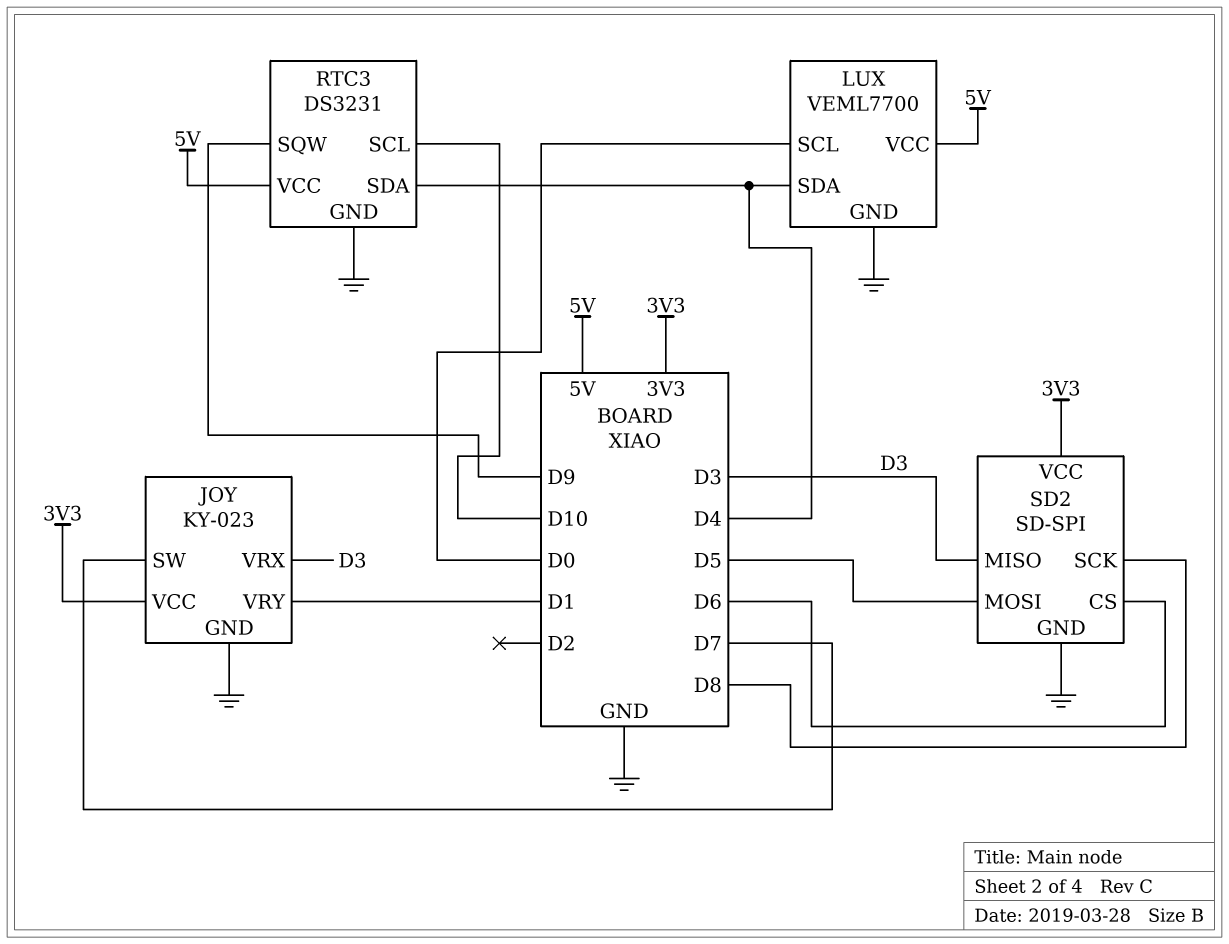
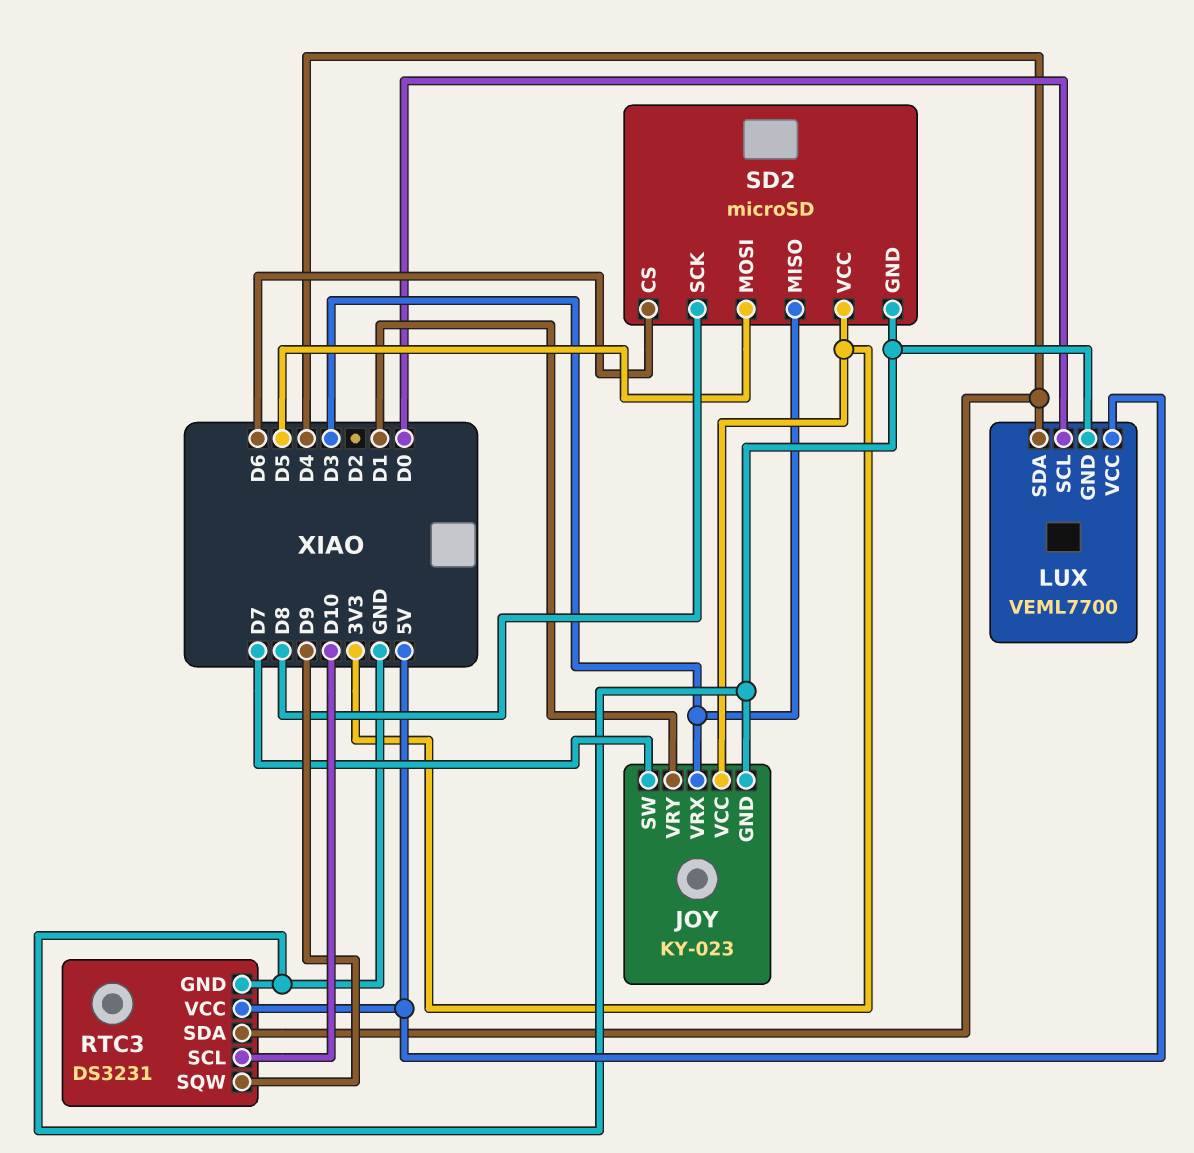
SD2: SD-SPI -> microSD

